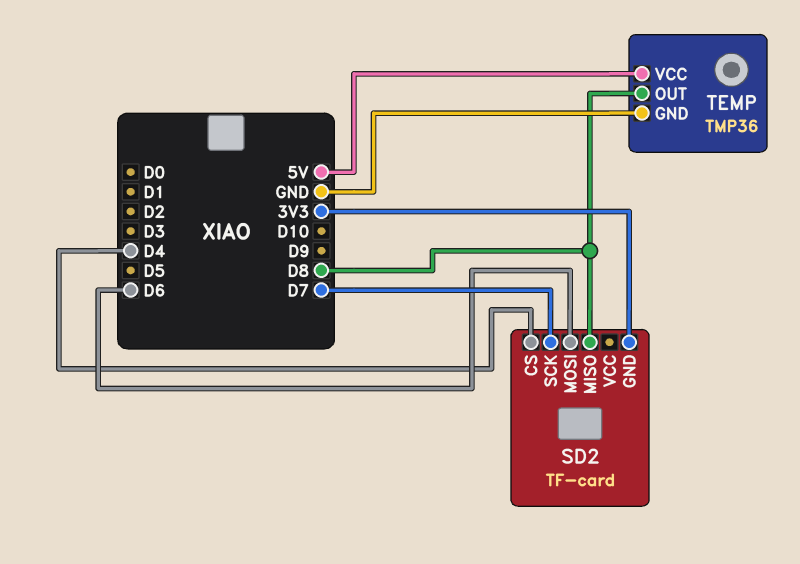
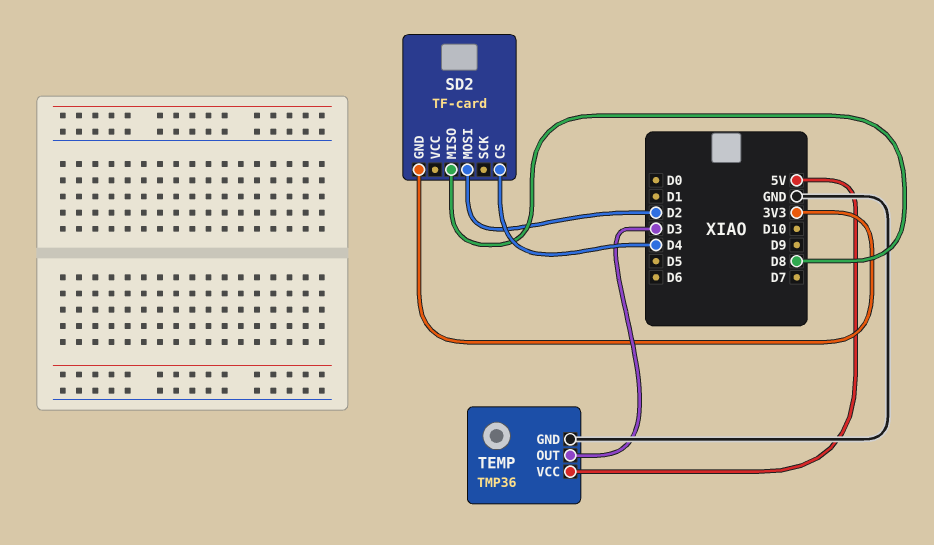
SD2 pin MOSI: D6 -> D2
SD2 pin SCK: D7 -> none
TEMP pin OUT: D8 -> D3

